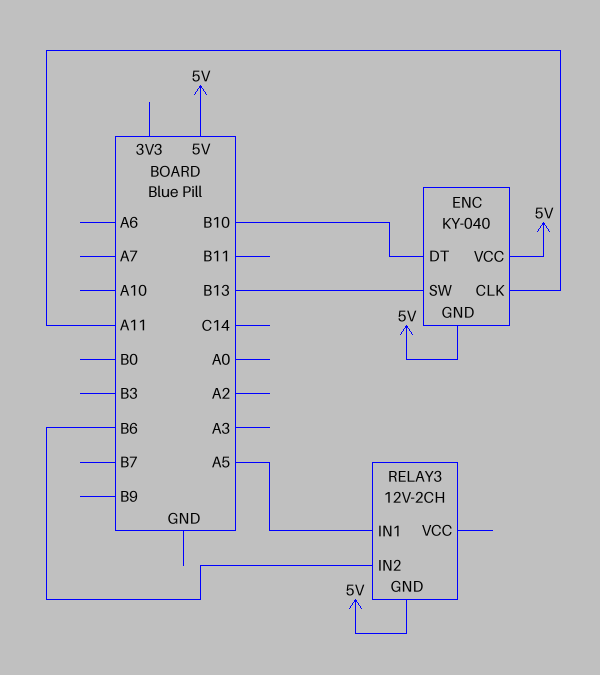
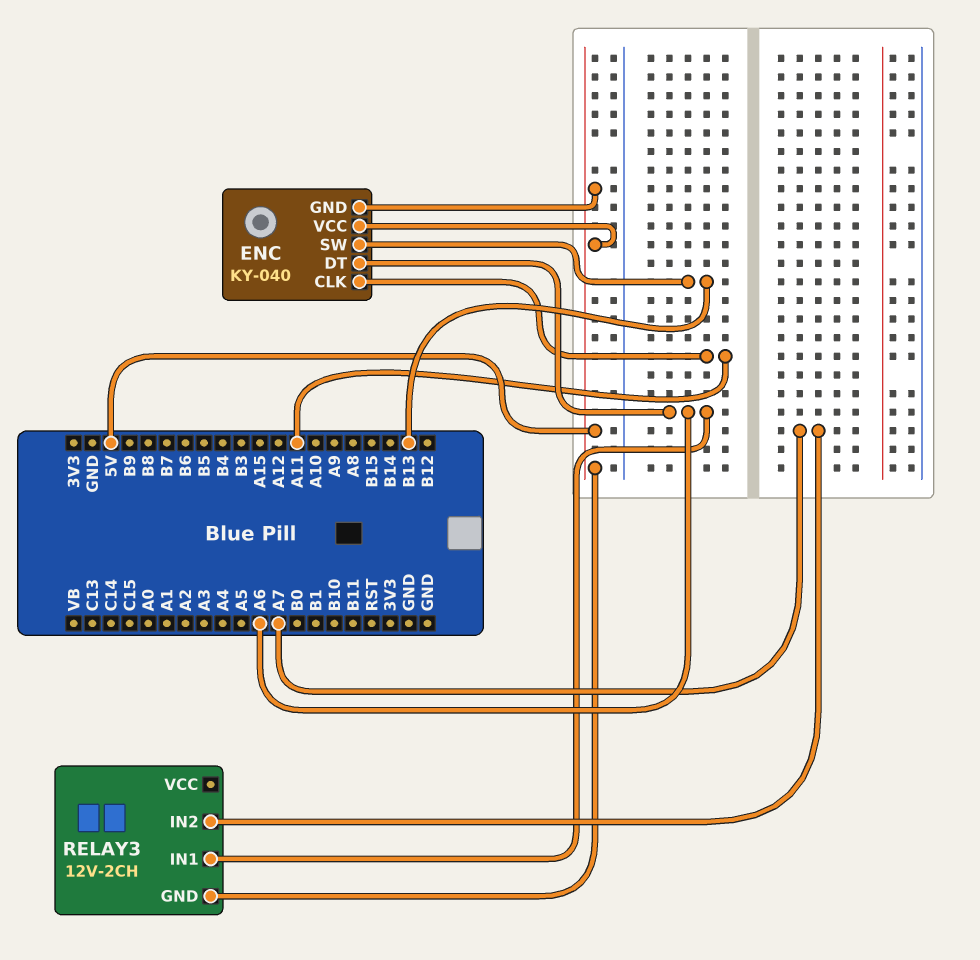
ENC pin DT: B10 -> A6
RELAY3 pin IN1: A5 -> A6
RELAY3 pin IN2: B6 -> A7

